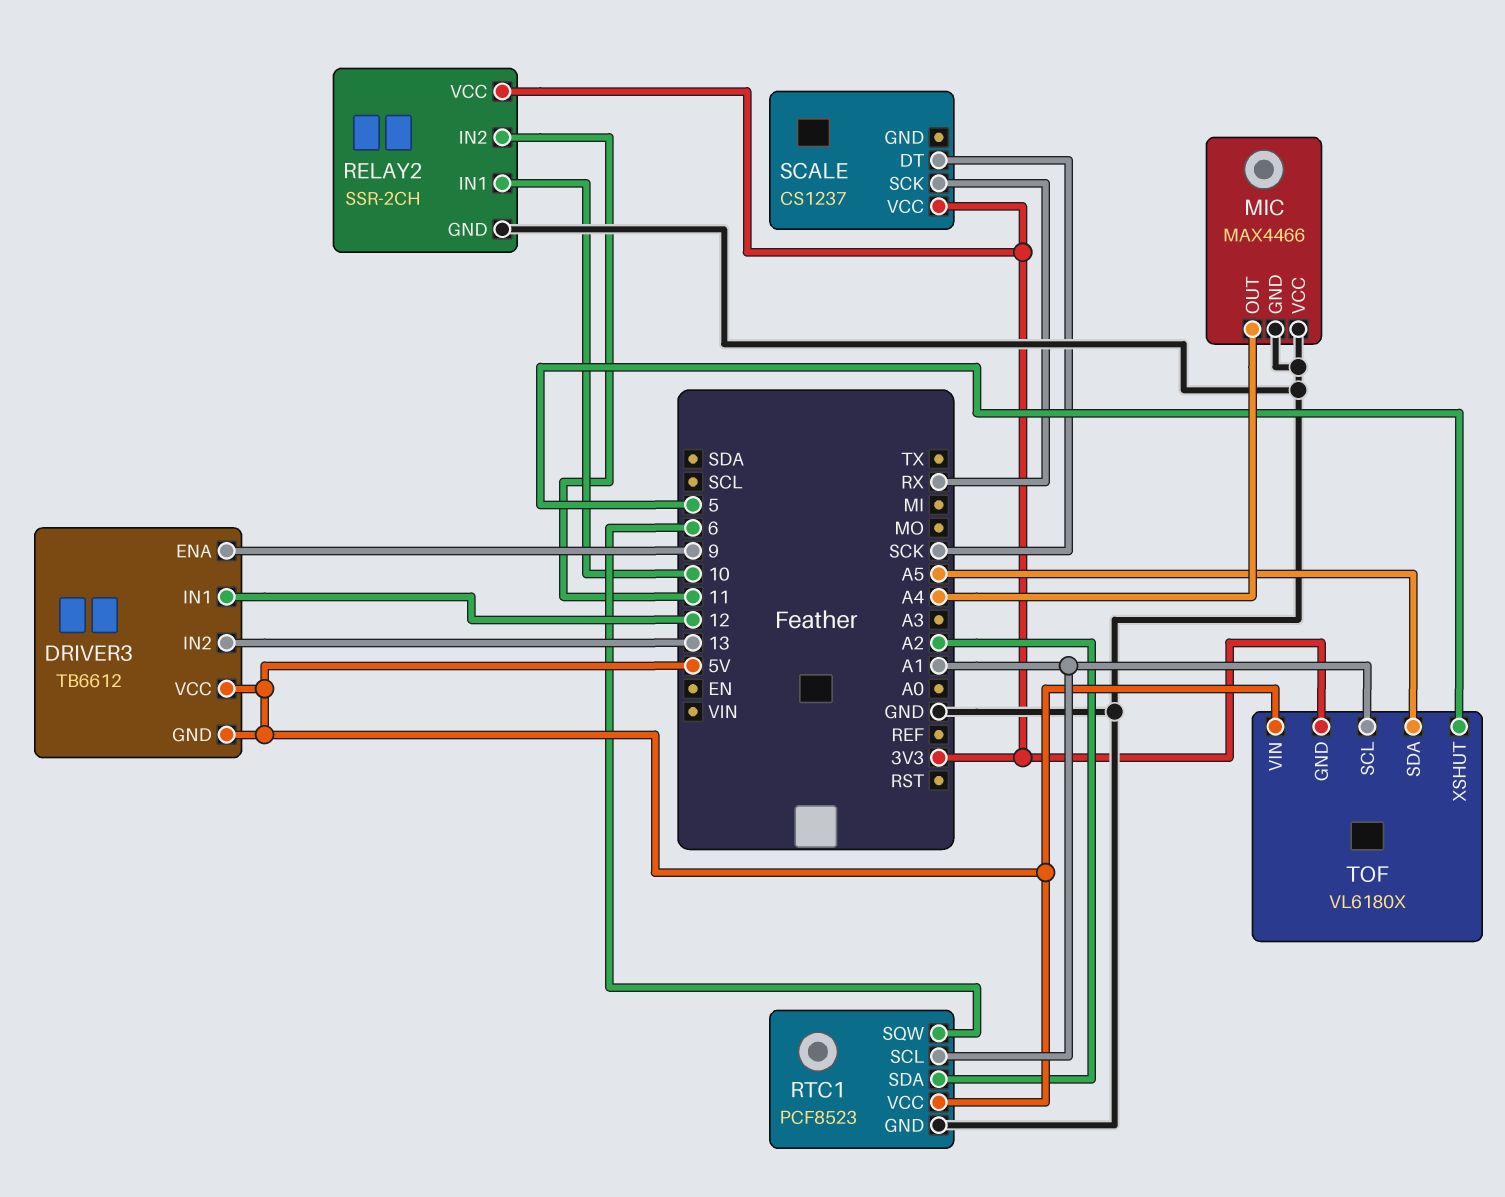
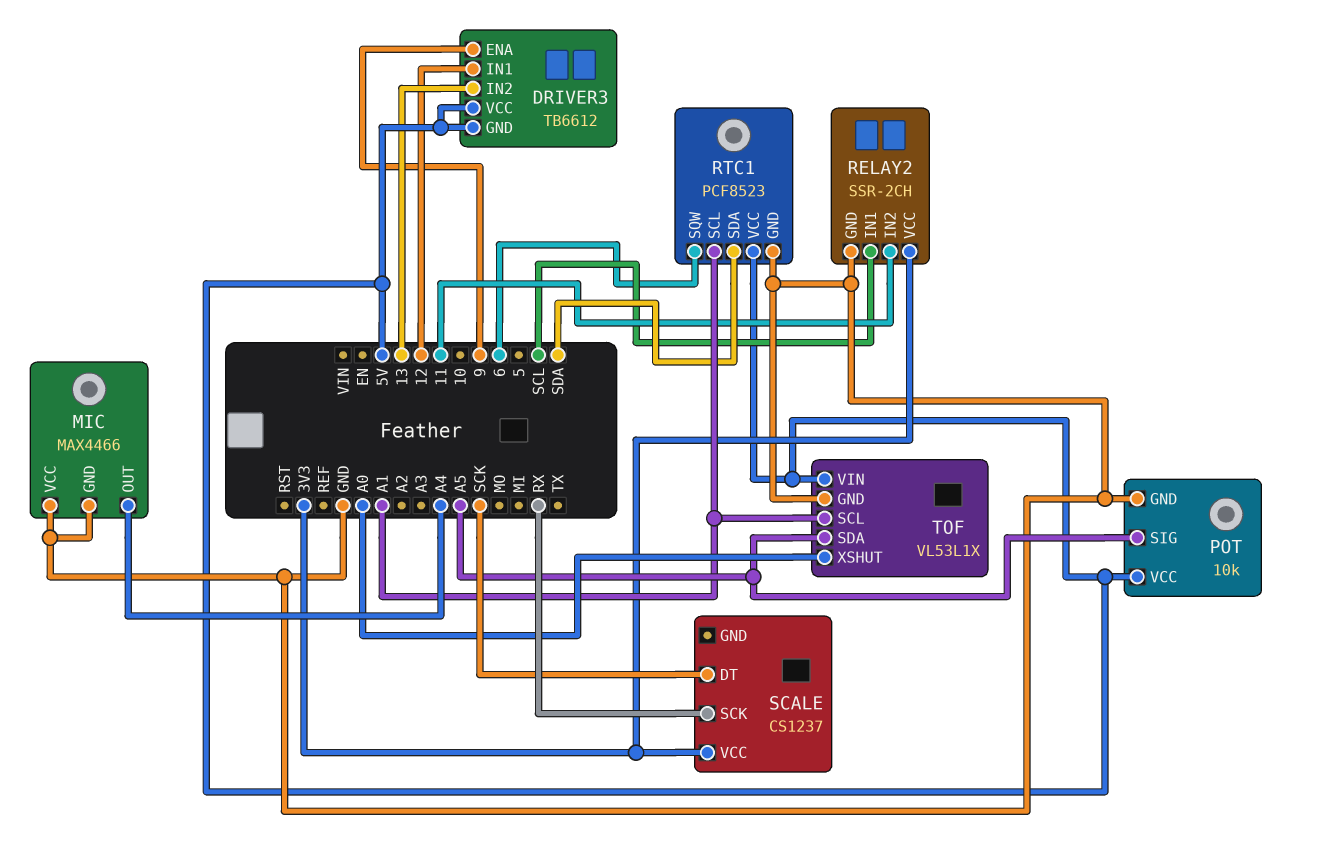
POT: none -> 10k
POT pin GND: none -> GND
POT pin SIG: none -> A5
POT pin VCC: none -> 5V
RELAY2 pin IN1: 10 -> SCL
RTC1 pin SDA: A2 -> SDA
TOF: VL6180X -> VL53L1X
TOF pin GND: 3V3 -> GND
TOF pin XSHUT: 5 -> A0

